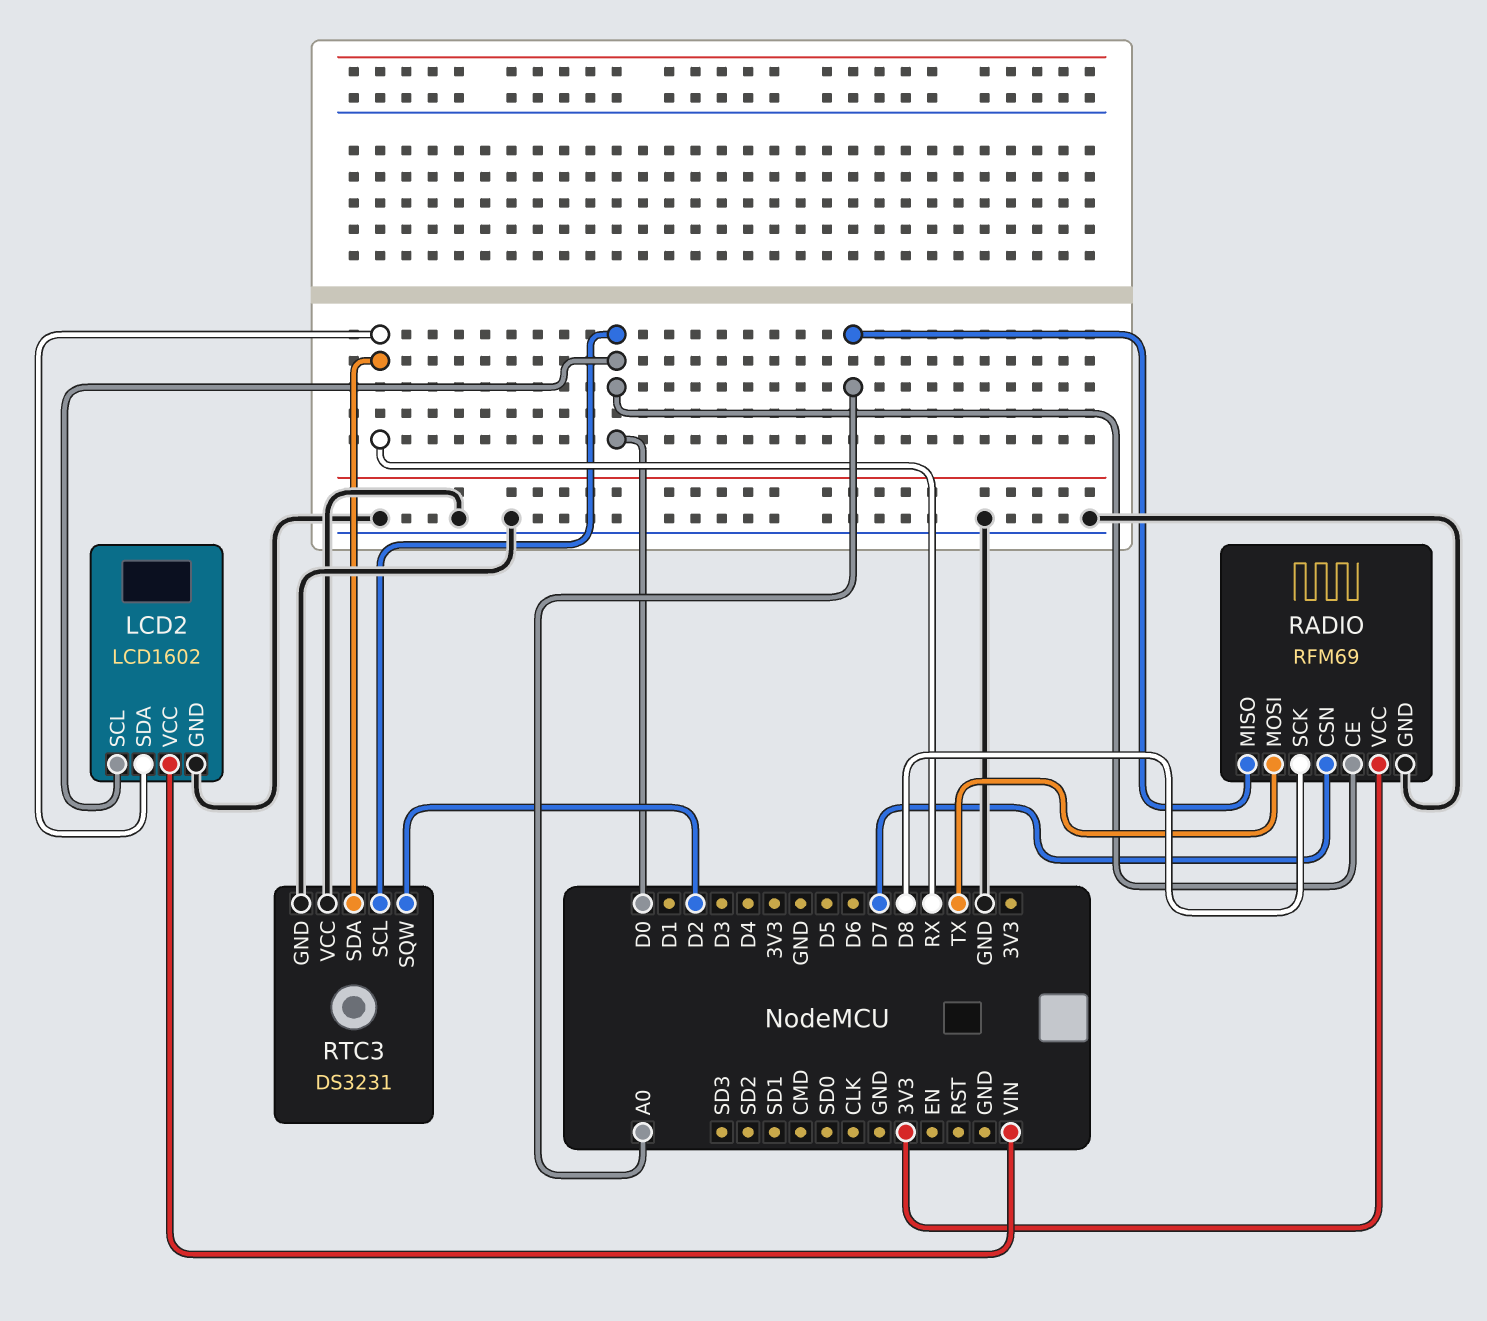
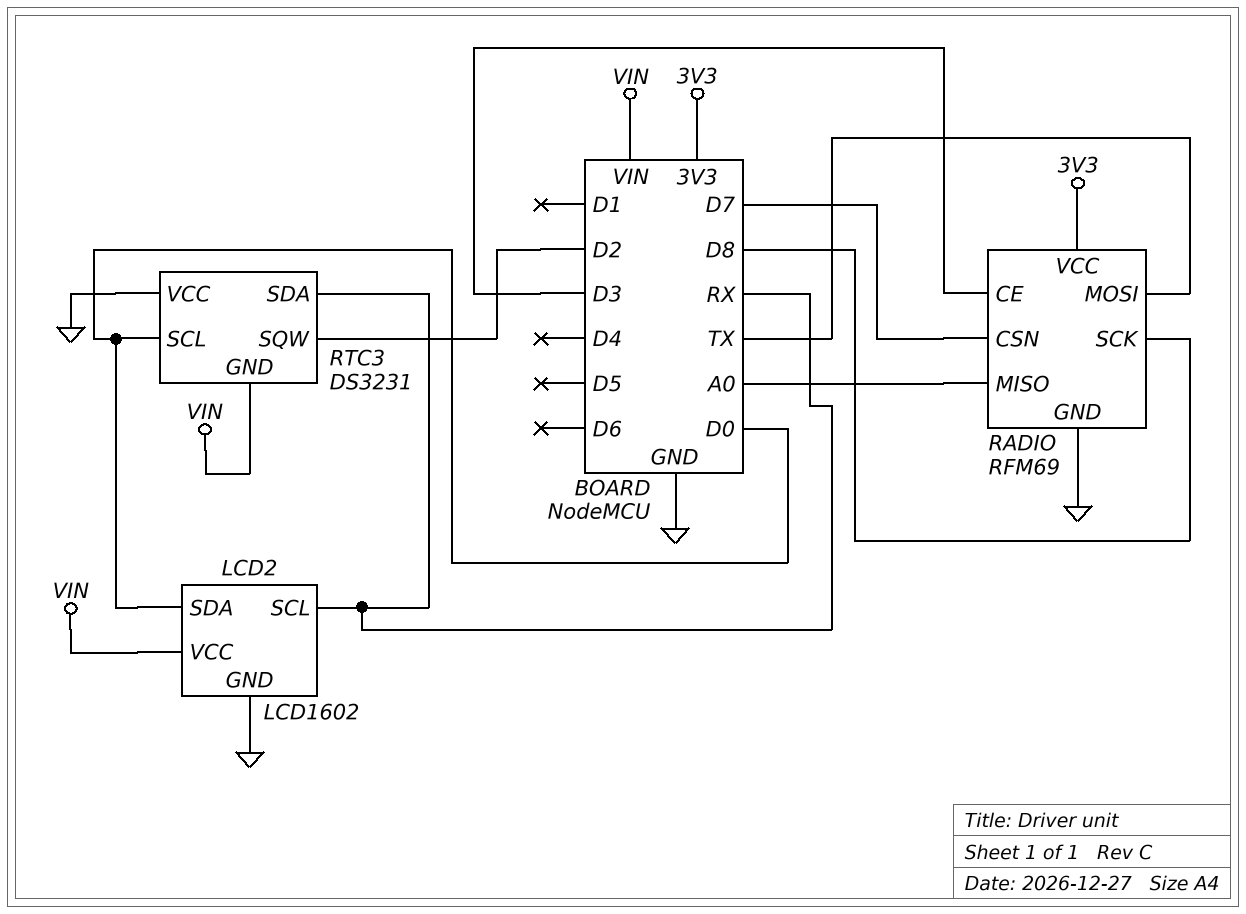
LCD2 pin SCL: D0 -> RX
LCD2 pin SDA: RX -> D0
RADIO pin CE: D0 -> D3
RTC3 pin GND: GND -> VIN

